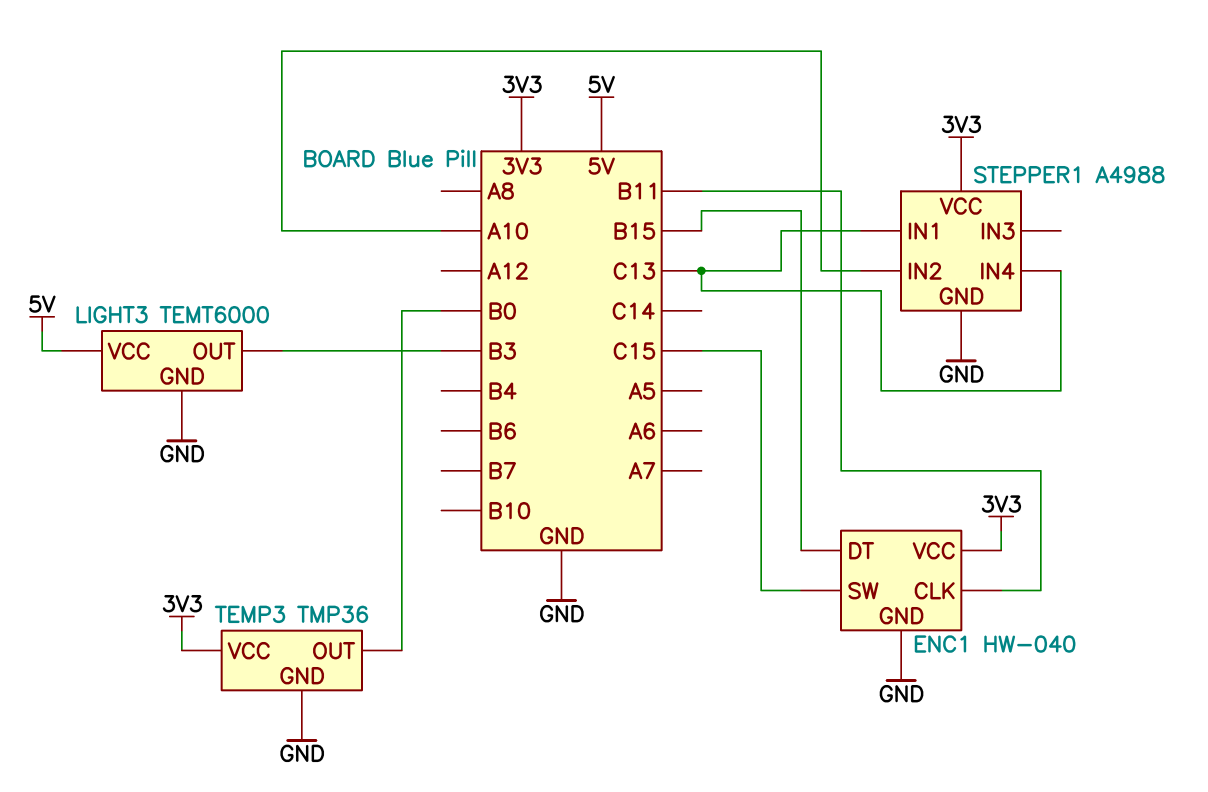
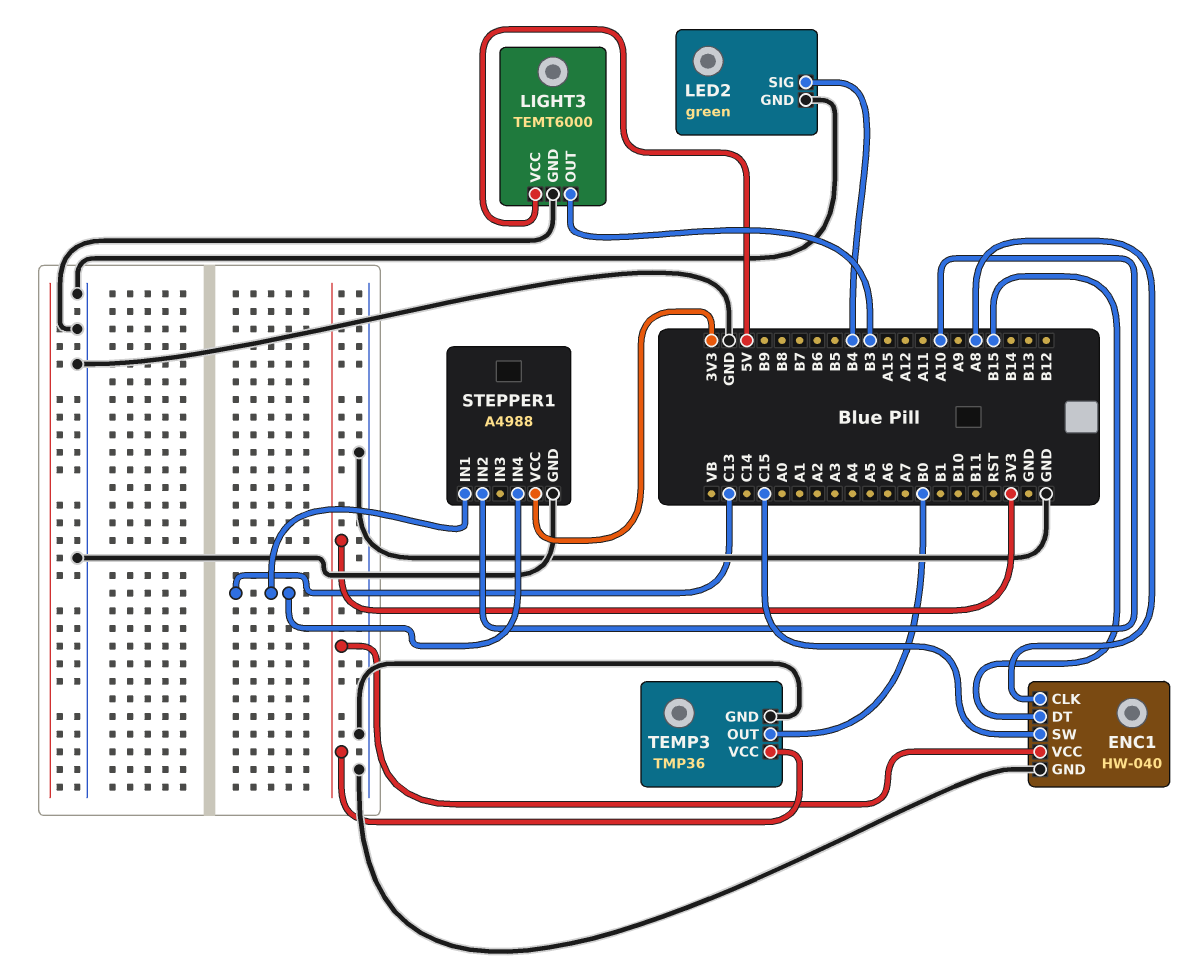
ENC1 pin CLK: B11 -> A8
LED2: none -> green
LED2 pin GND: none -> GND
LED2 pin SIG: none -> B4

